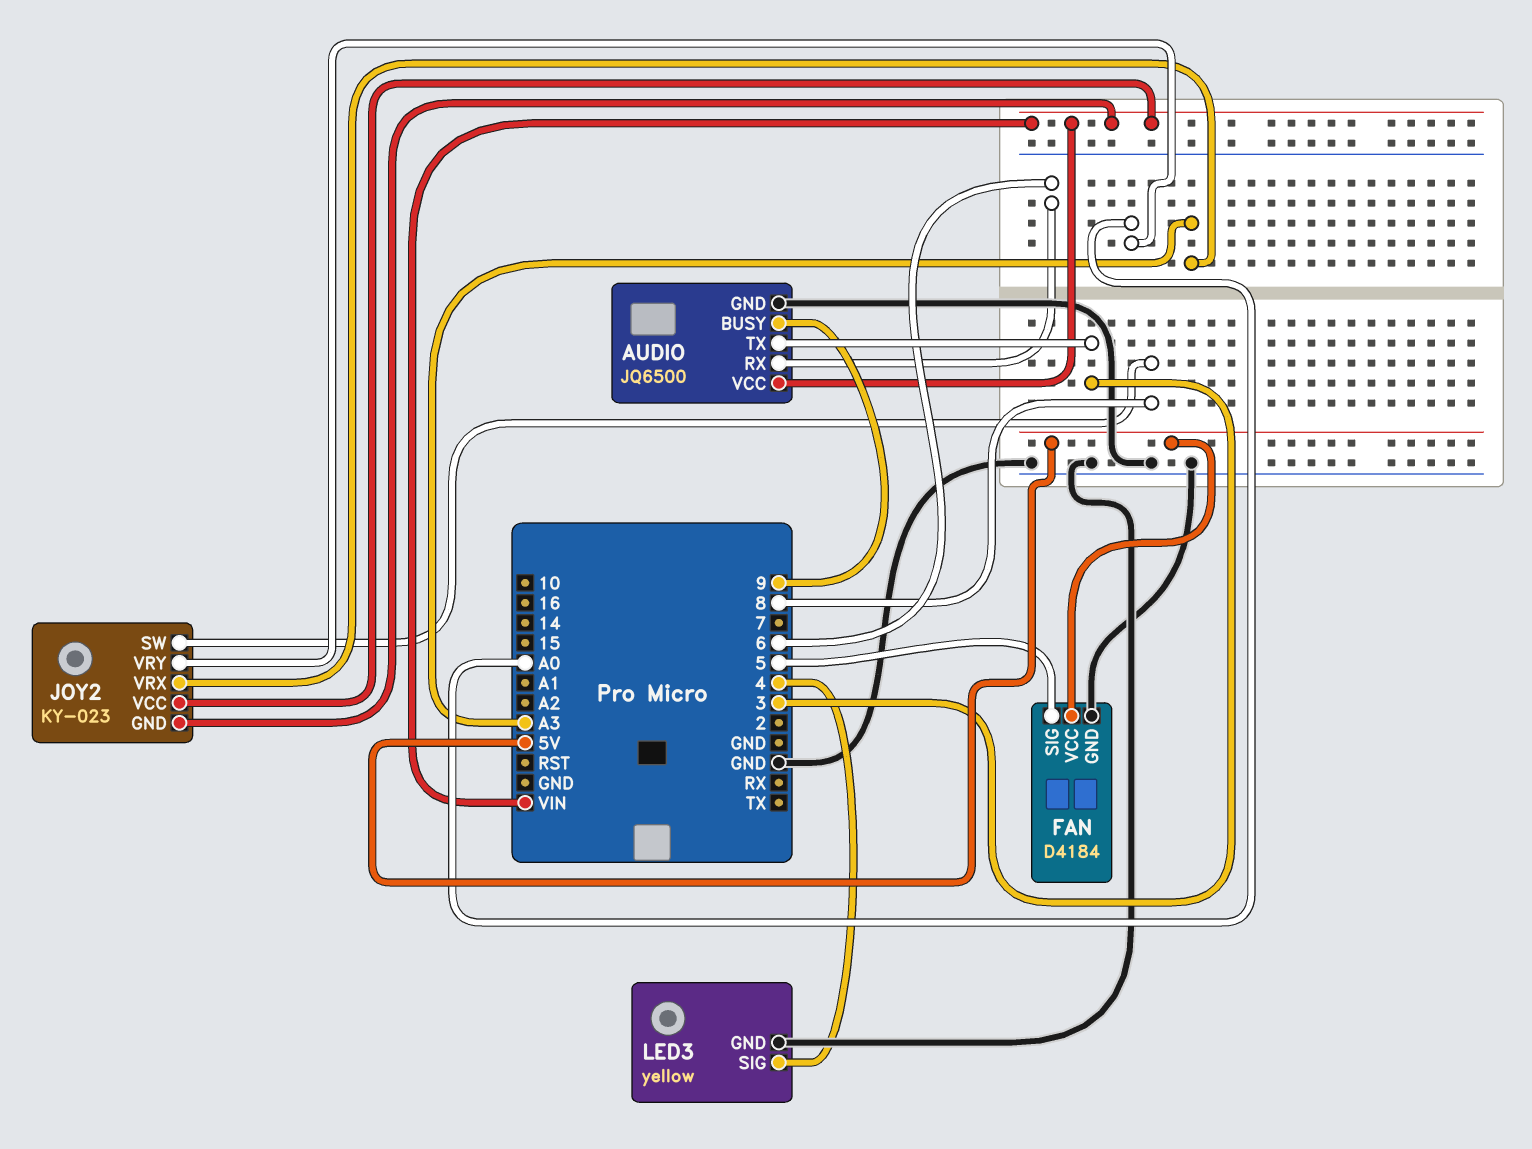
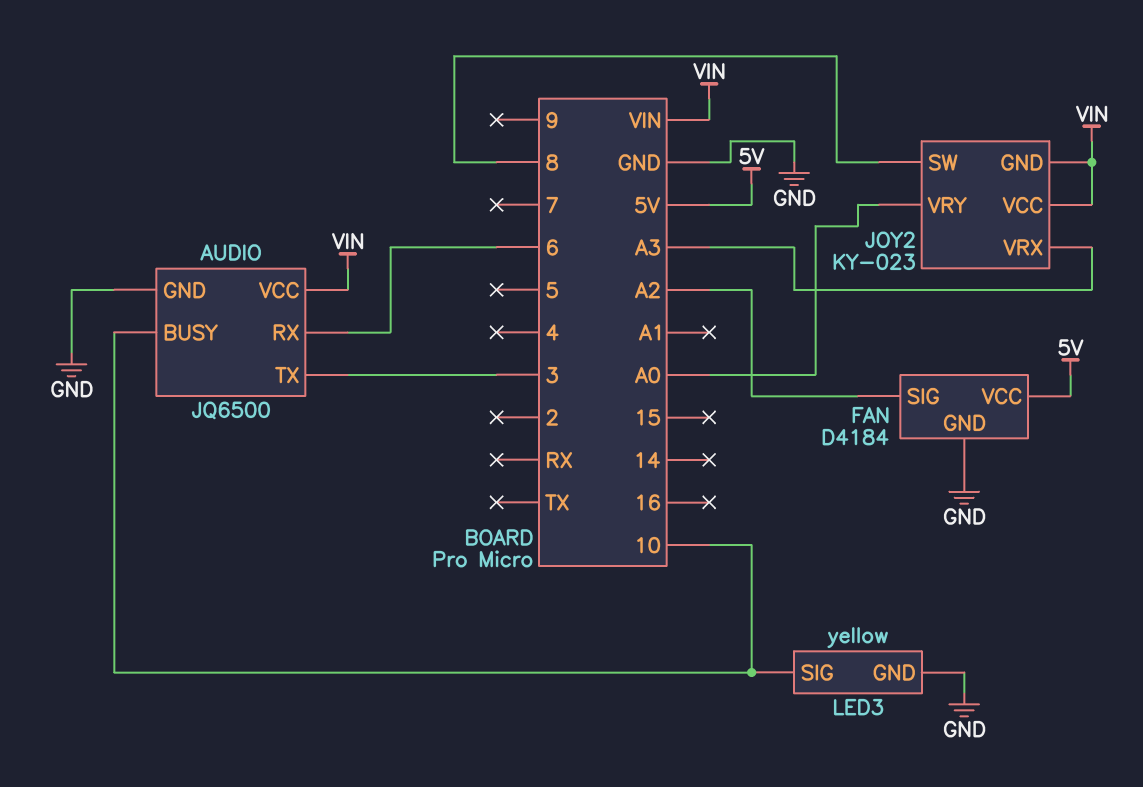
AUDIO pin BUSY: 9 -> 10
FAN pin SIG: 5 -> A2
LED3 pin SIG: 4 -> 10

